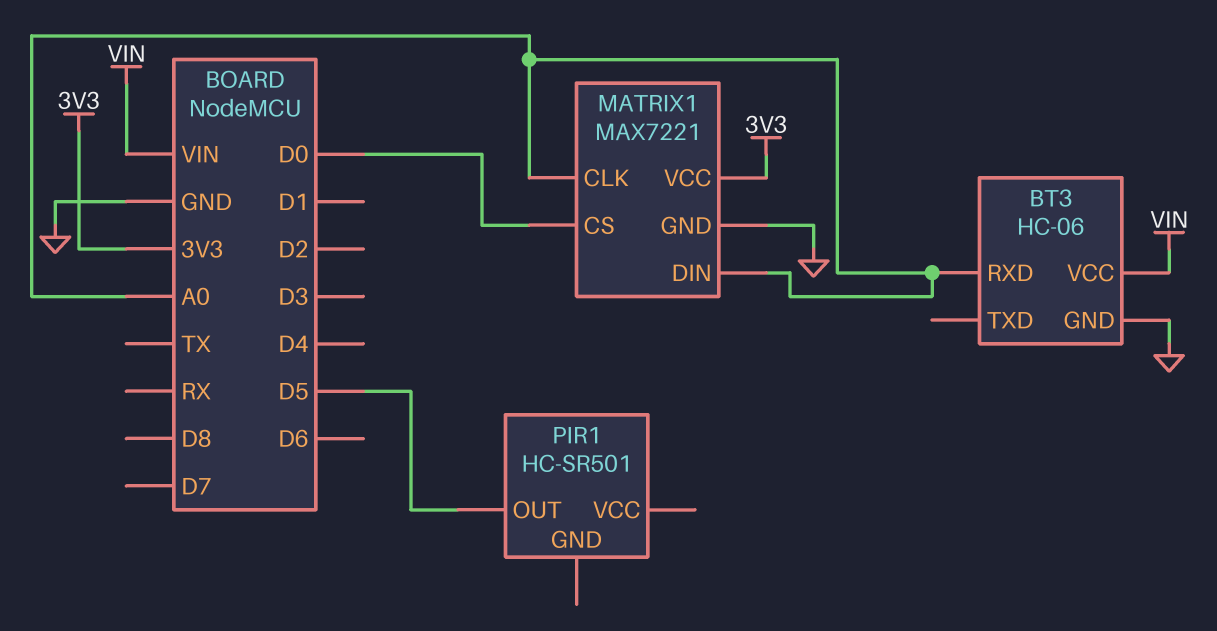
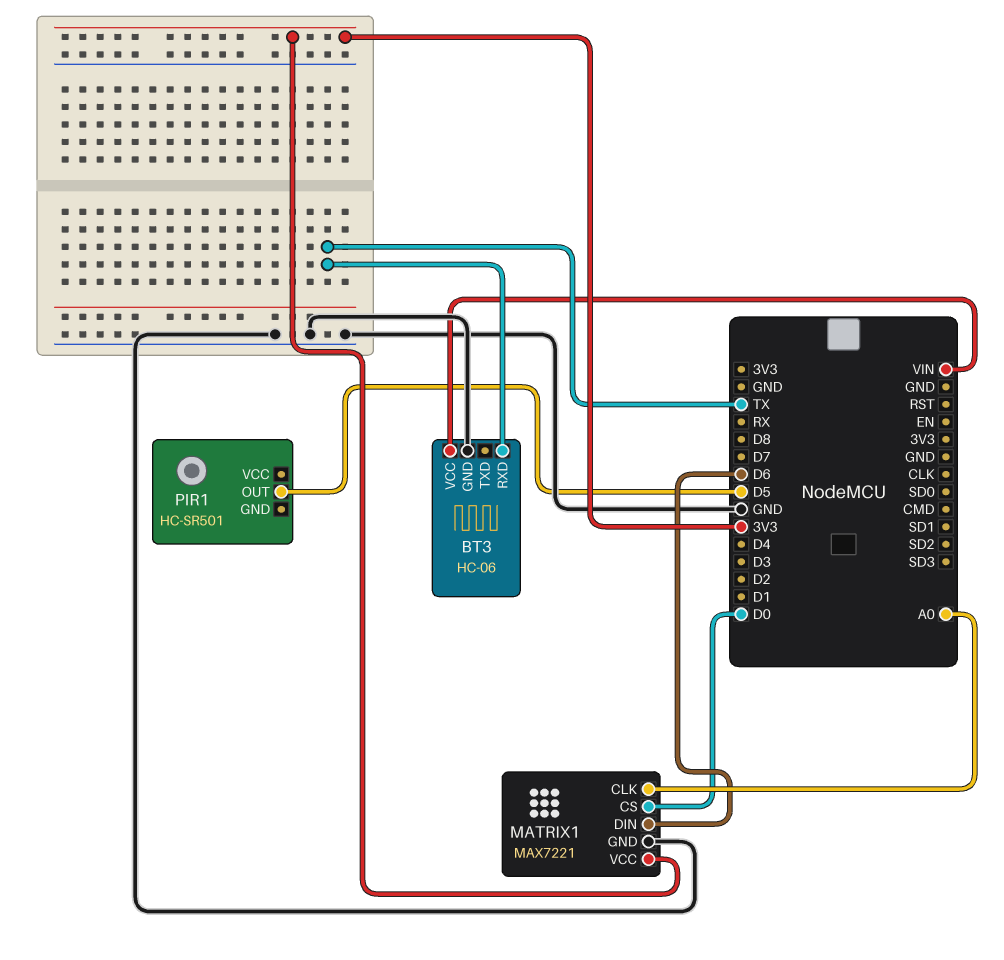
BT3 pin RXD: A0 -> TX
MATRIX1 pin DIN: A0 -> D6

